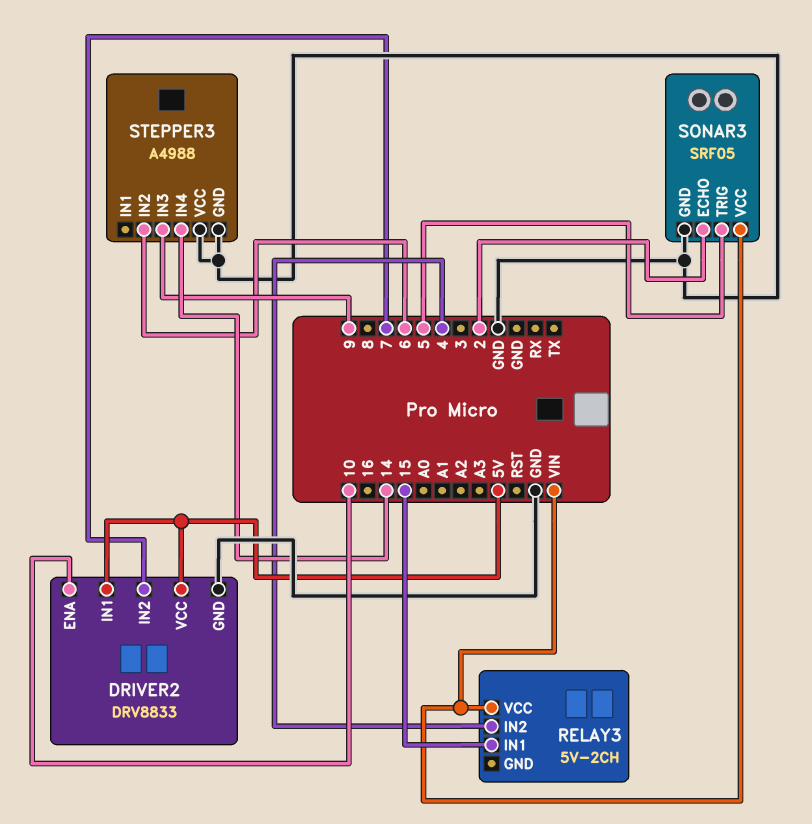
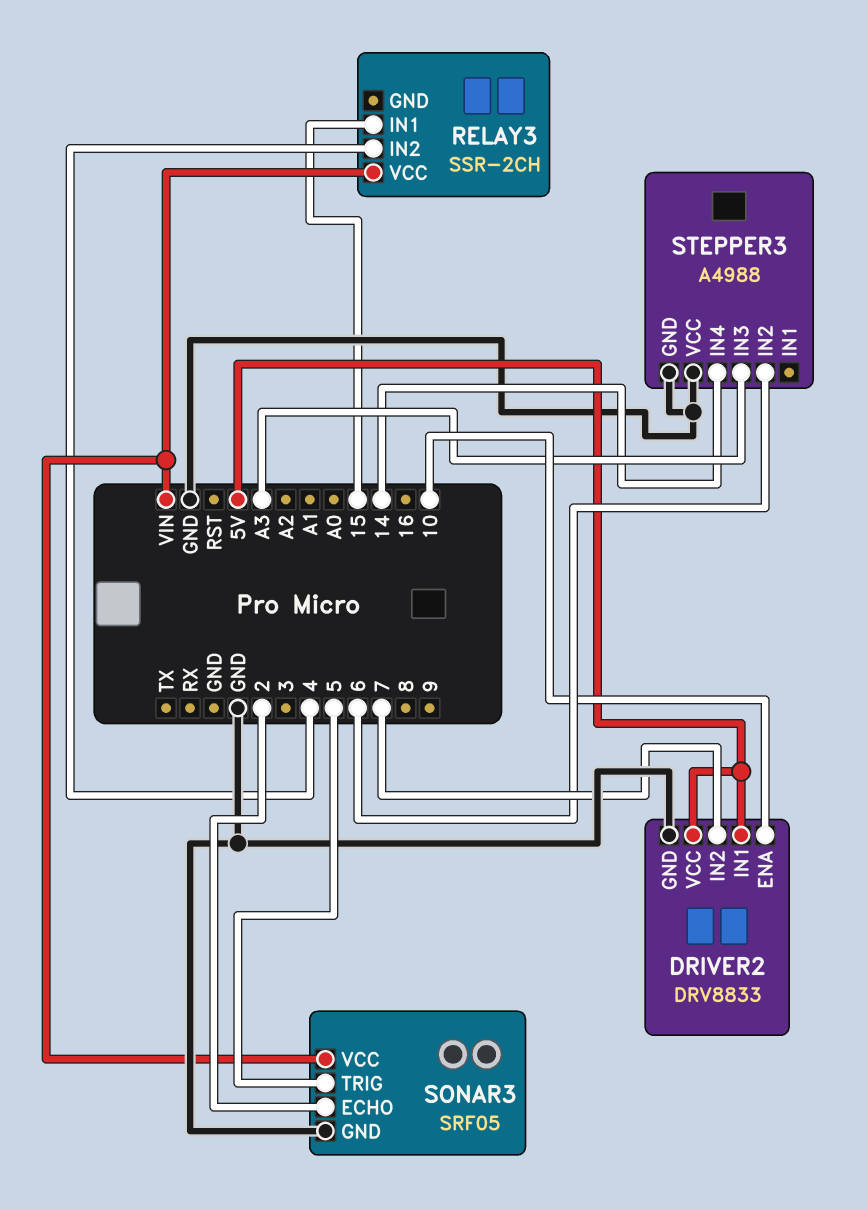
RELAY3: 5V-2CH -> SSR-2CH
STEPPER3 pin IN3: 9 -> A3

